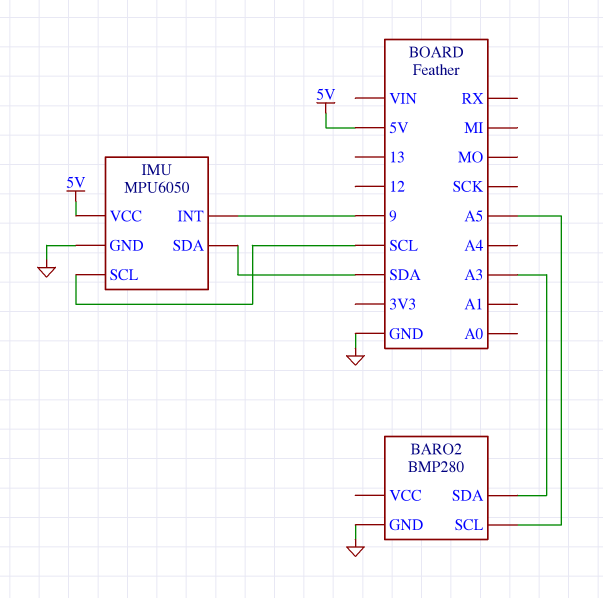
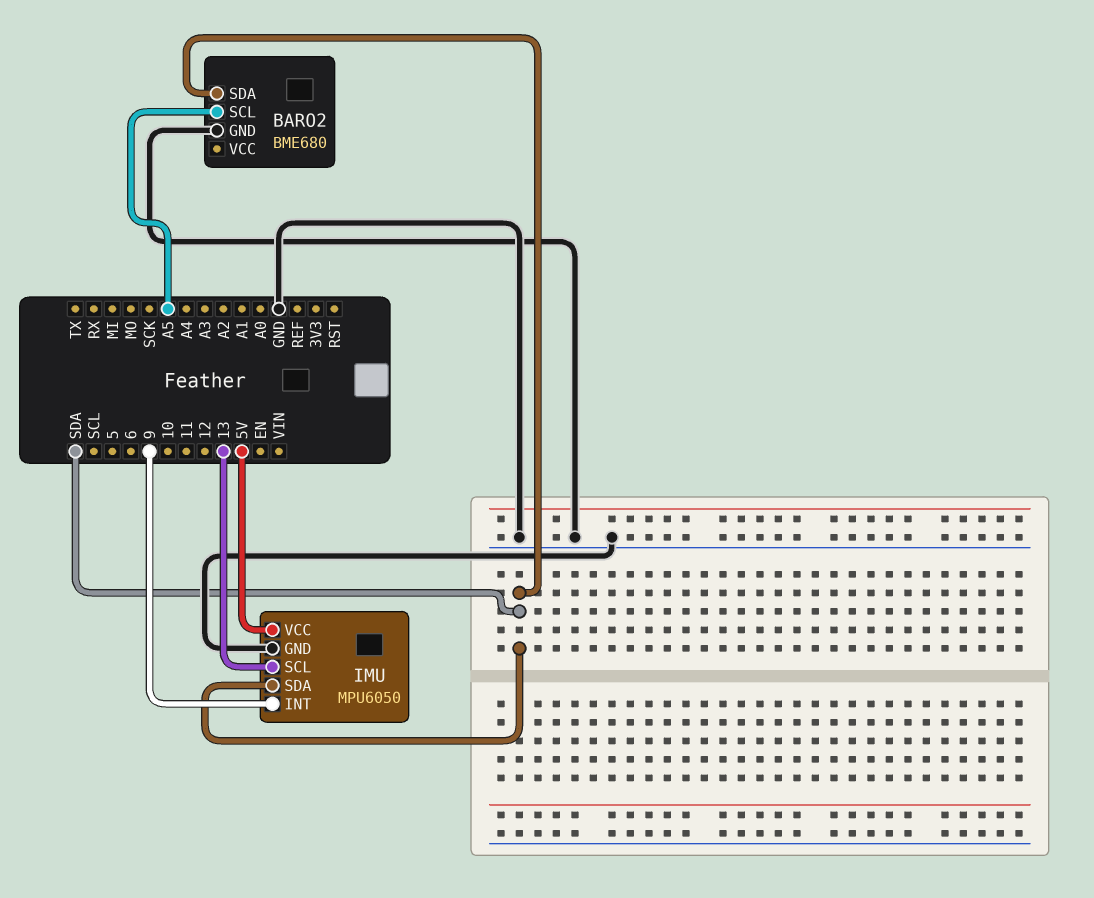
BARO2: BMP280 -> BME680
BARO2 pin SDA: A3 -> SDA
IMU pin SCL: SCL -> 13

